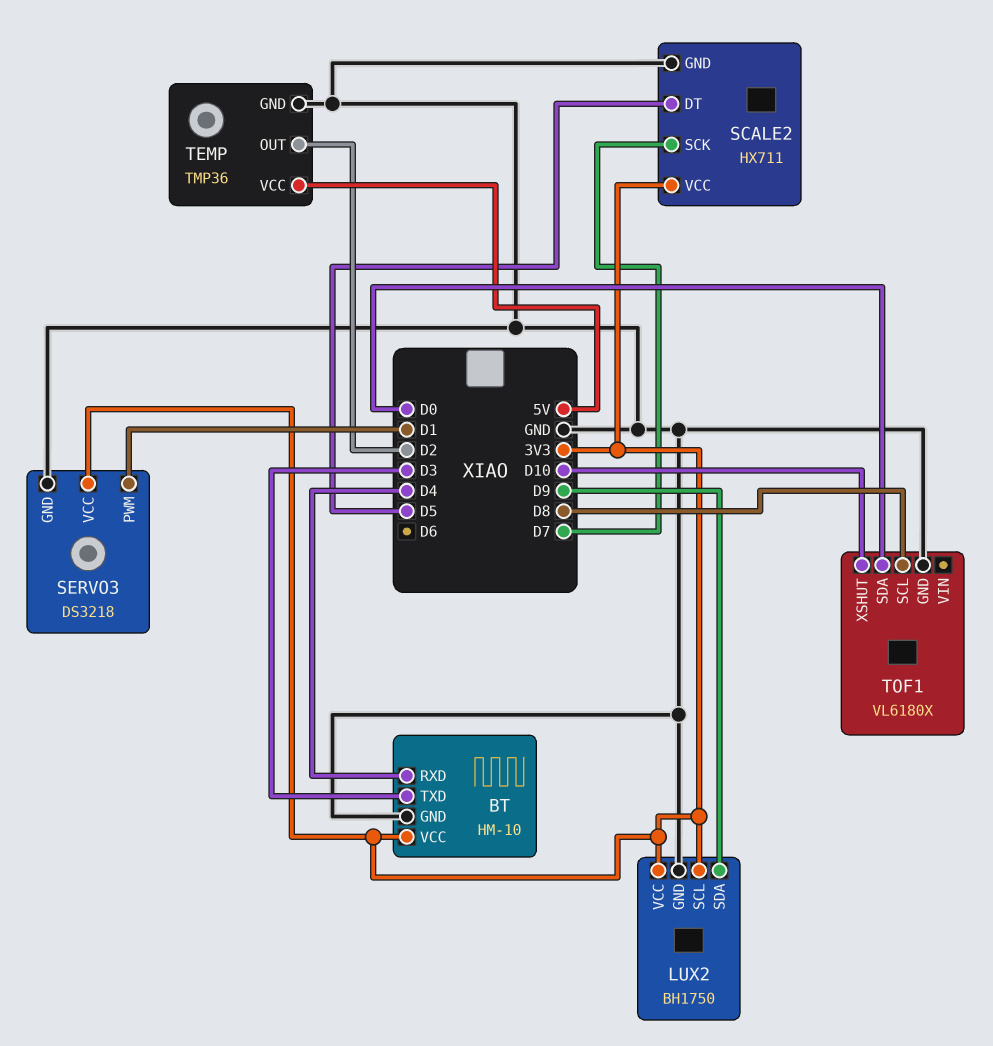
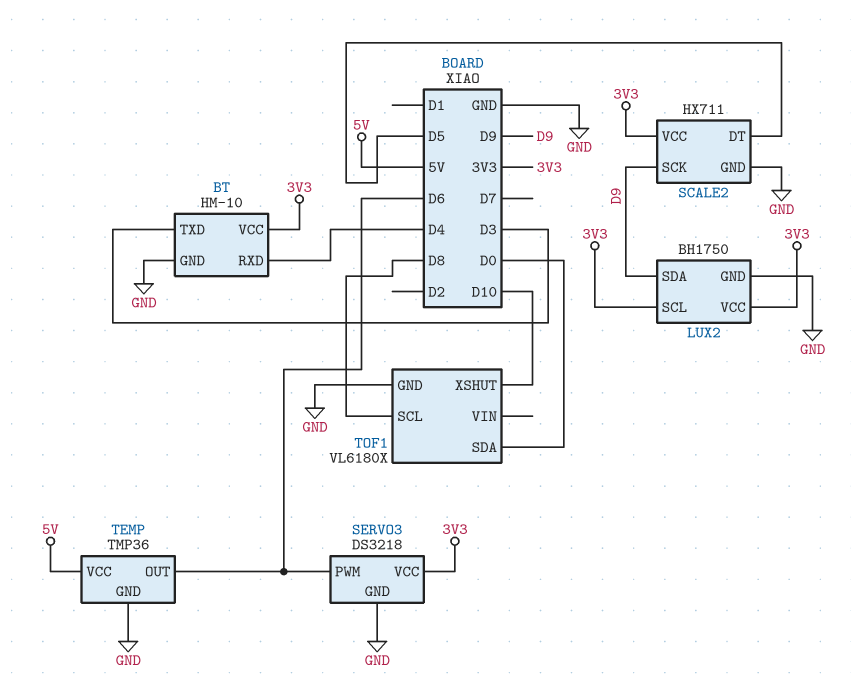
SCALE2 pin SCK: D7 -> D9
SERVO3 pin PWM: D1 -> D6
TEMP pin OUT: D2 -> D6

